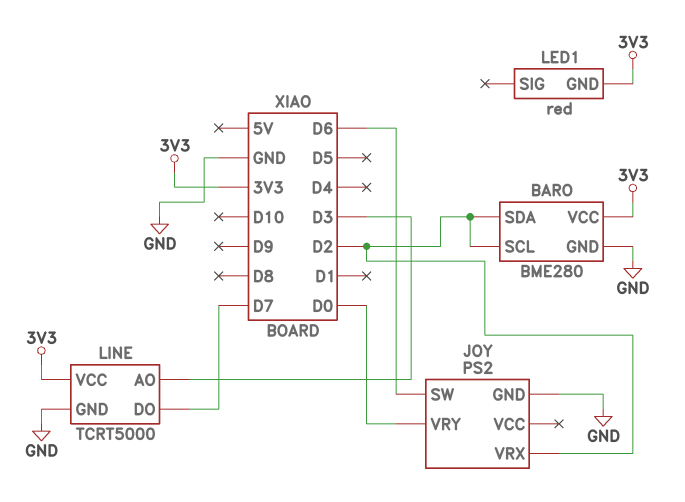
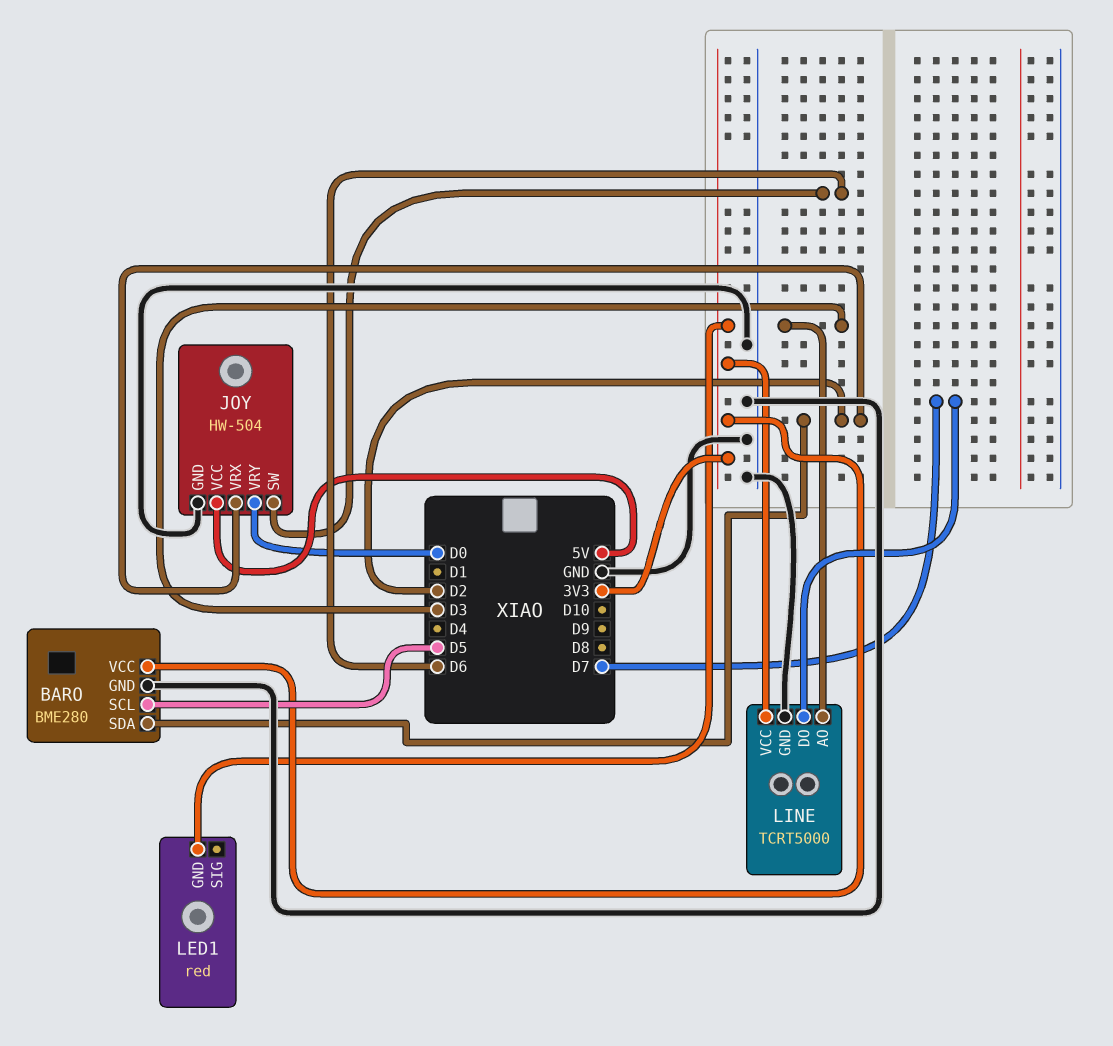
BARO pin SCL: D2 -> D5
JOY: PS2 -> HW-504
JOY pin VCC: none -> 5V

